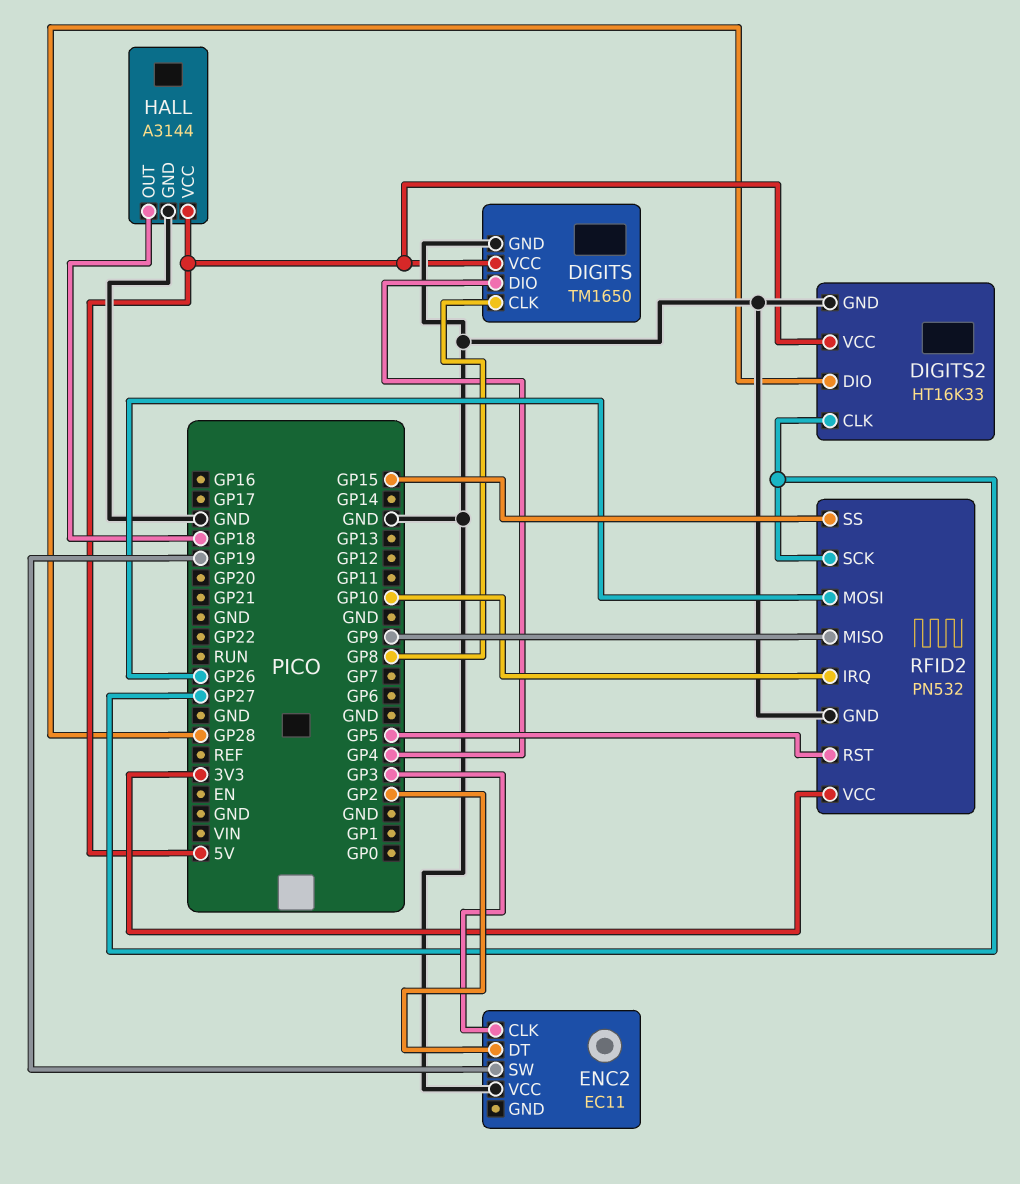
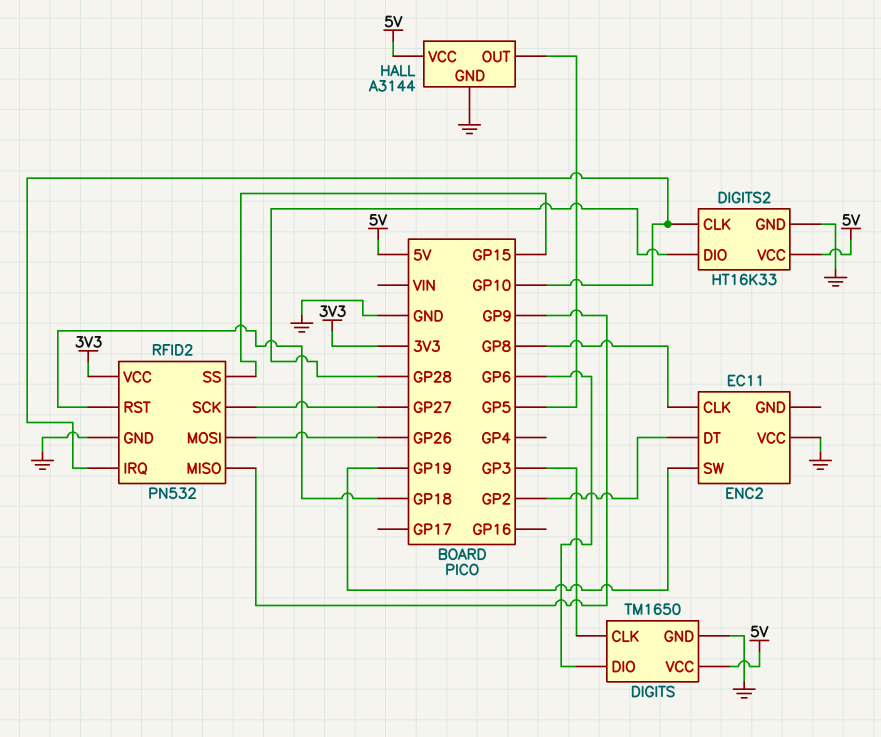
DIGITS pin CLK: GP8 -> GP3
DIGITS pin DIO: GP4 -> GP6
DIGITS2 pin CLK: GP27 -> GP10
ENC2 pin CLK: GP3 -> GP8
HALL pin OUT: GP18 -> GP5
RFID2 pin RST: GP5 -> GP18

